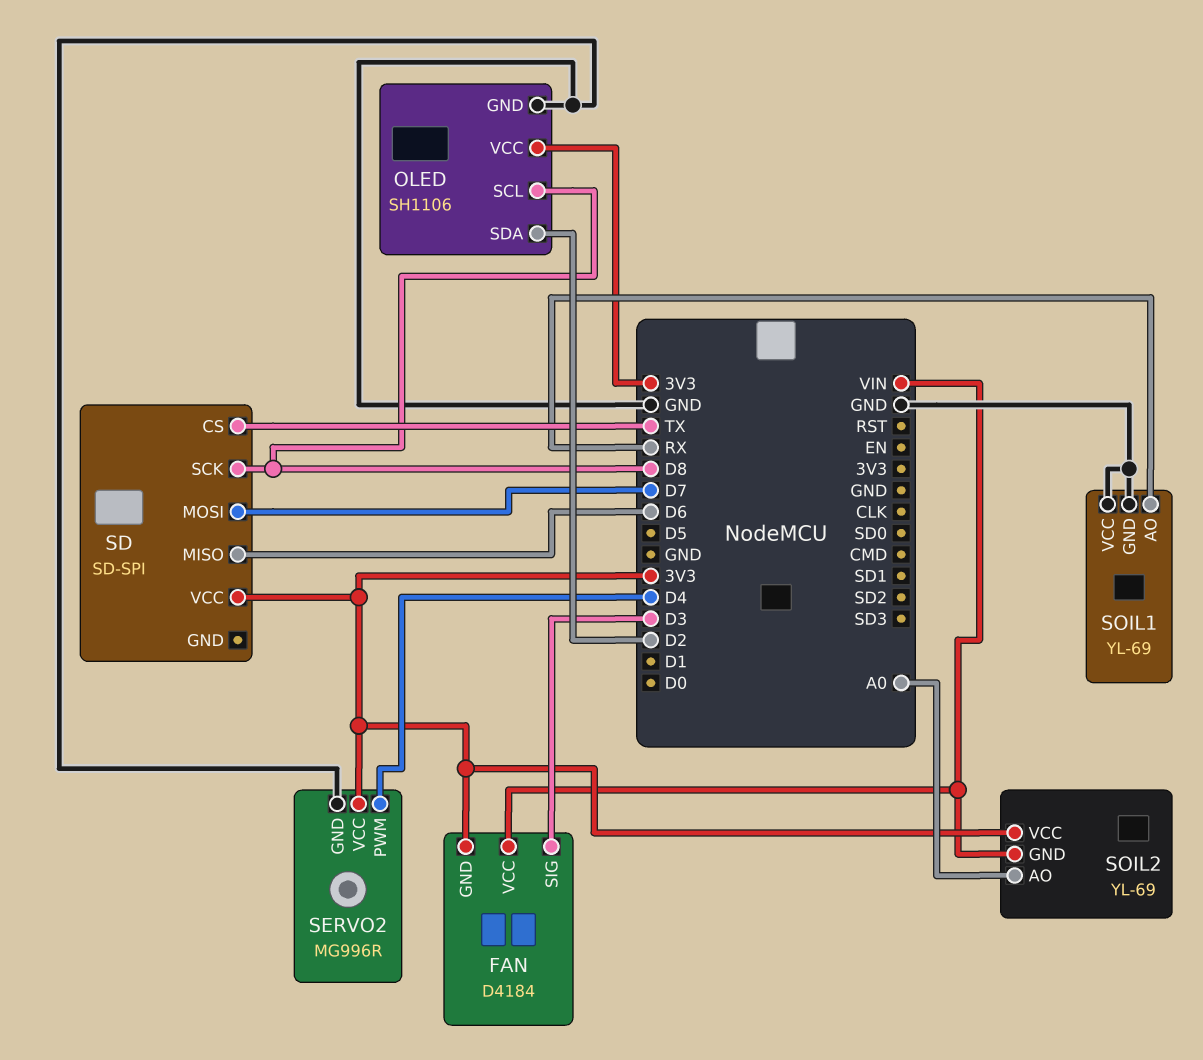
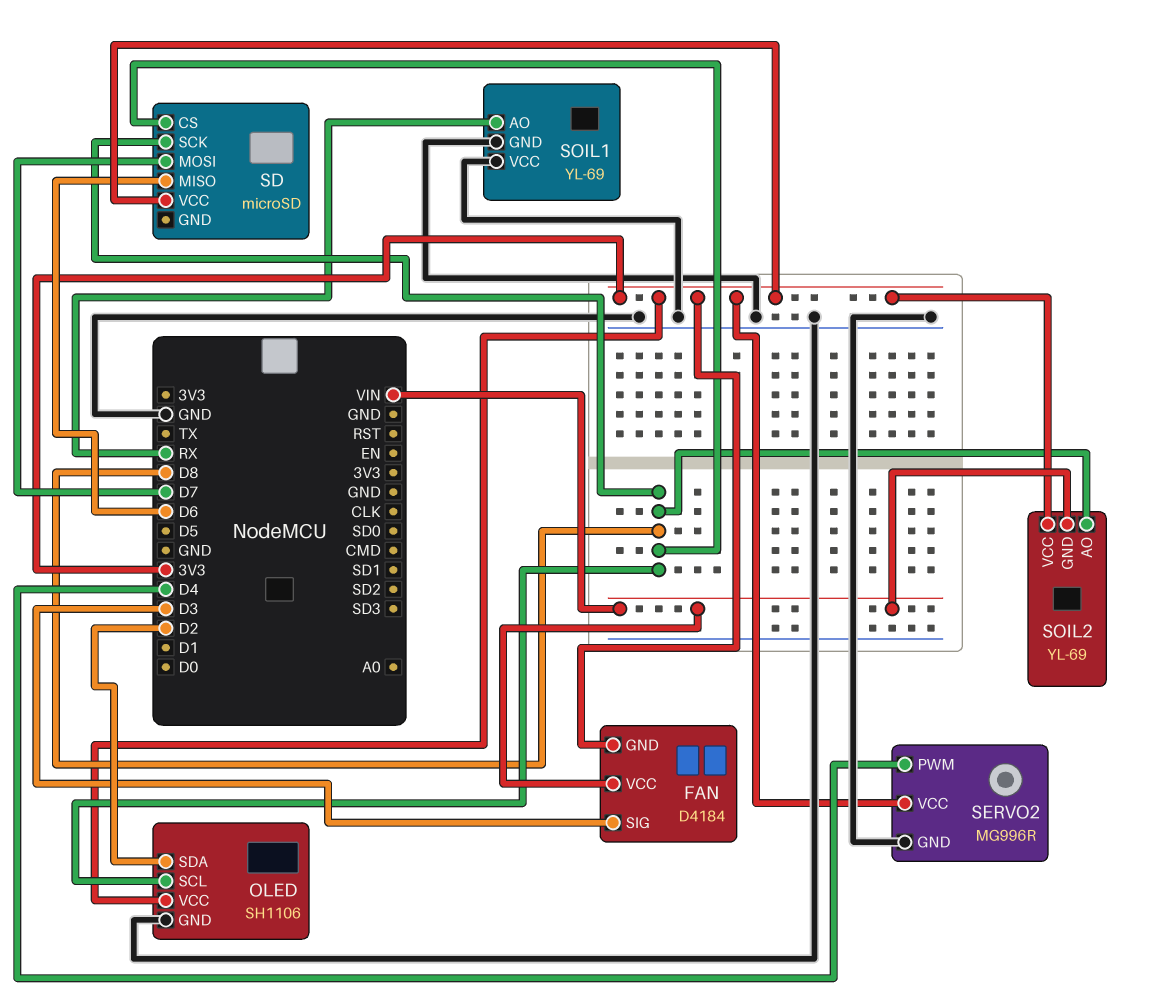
SD: SD-SPI -> microSD
SD pin CS: TX -> D8
SOIL2 pin AO: A0 -> D8

